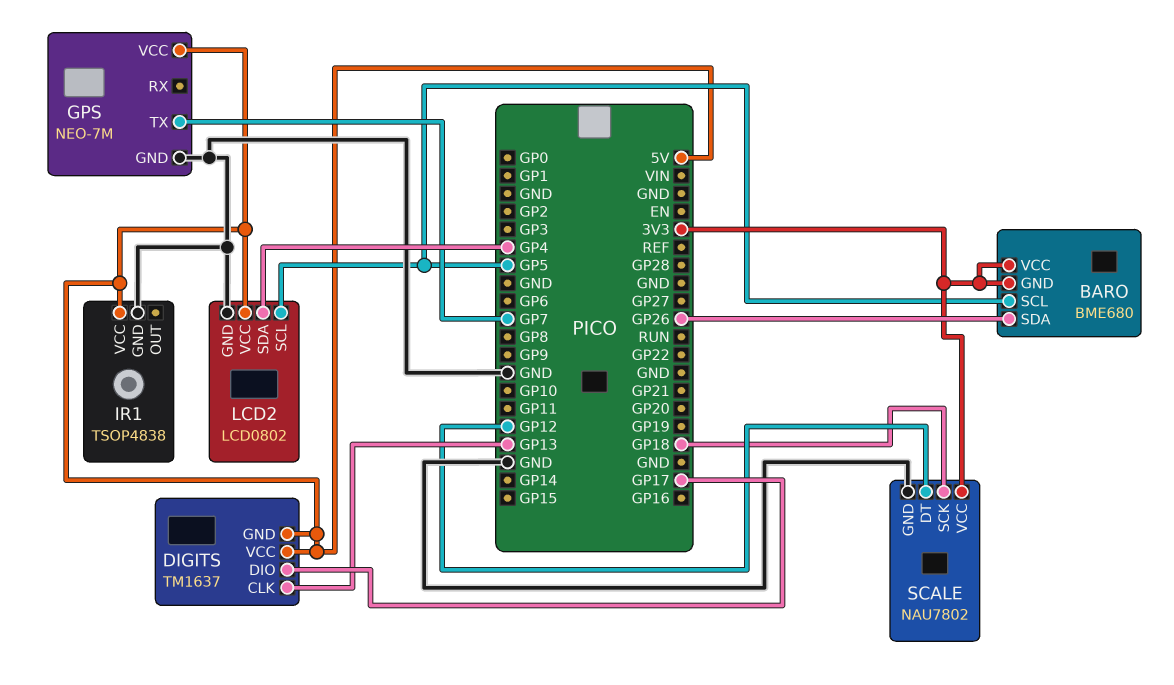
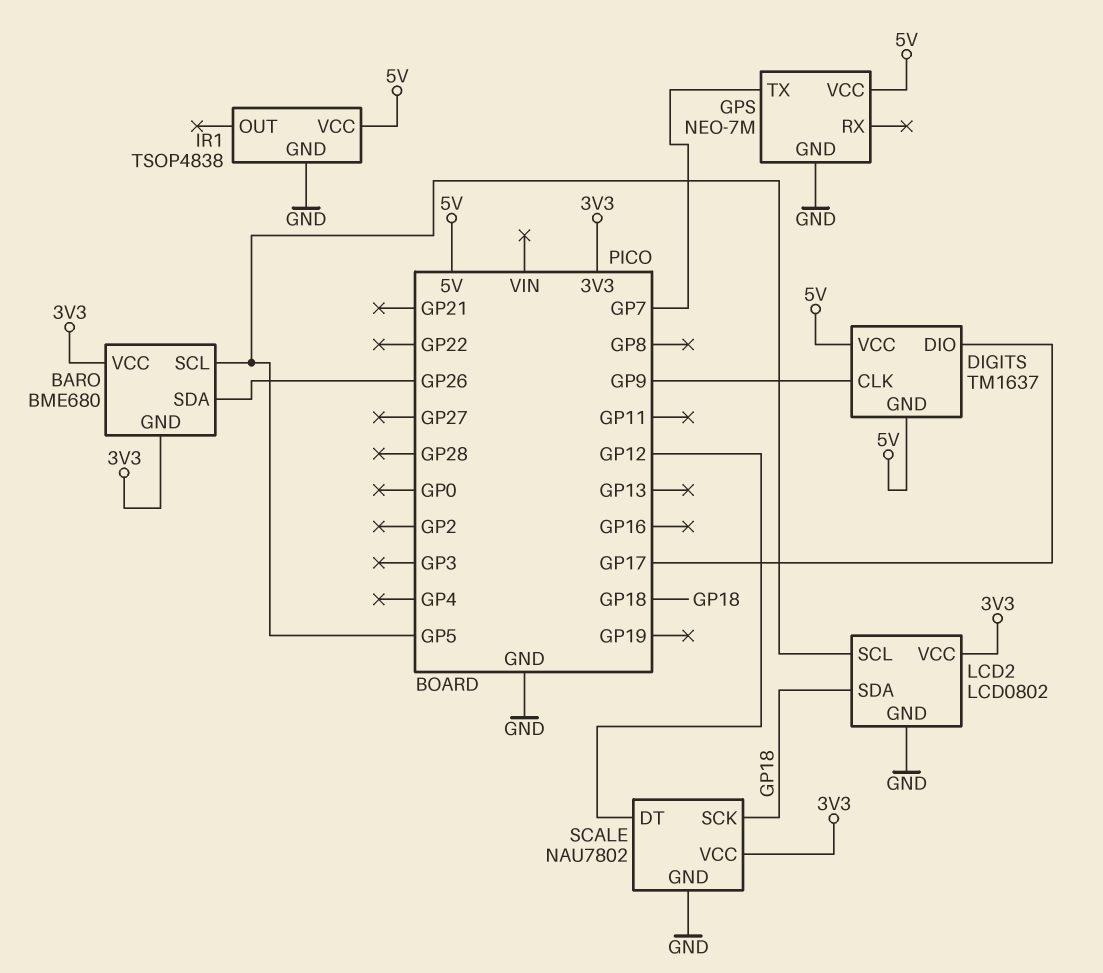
DIGITS pin CLK: GP13 -> GP9
LCD2 pin SDA: GP4 -> GP18
LCD2 pin VCC: 5V -> 3V3

